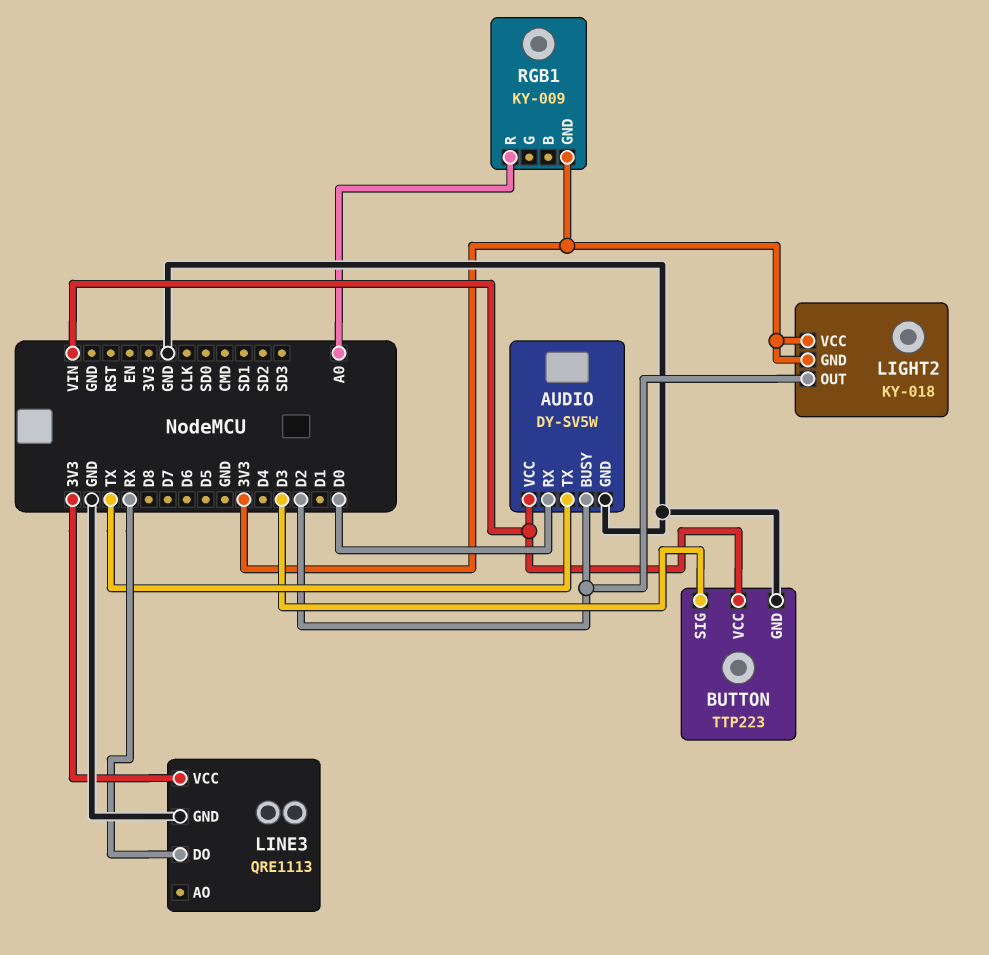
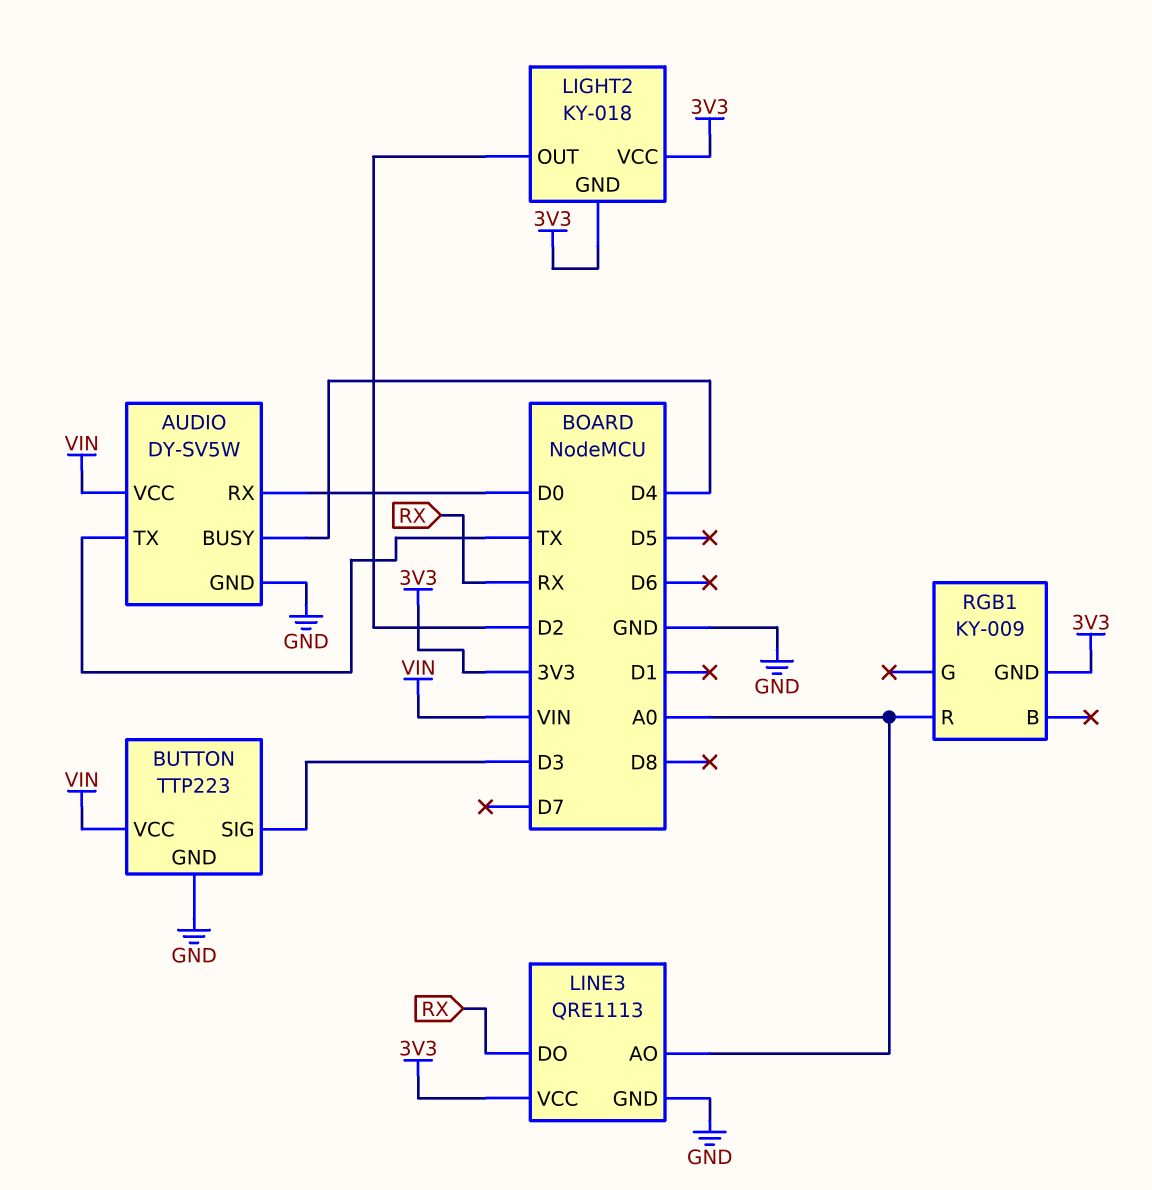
AUDIO pin BUSY: D2 -> D4
LINE3 pin AO: none -> A0

